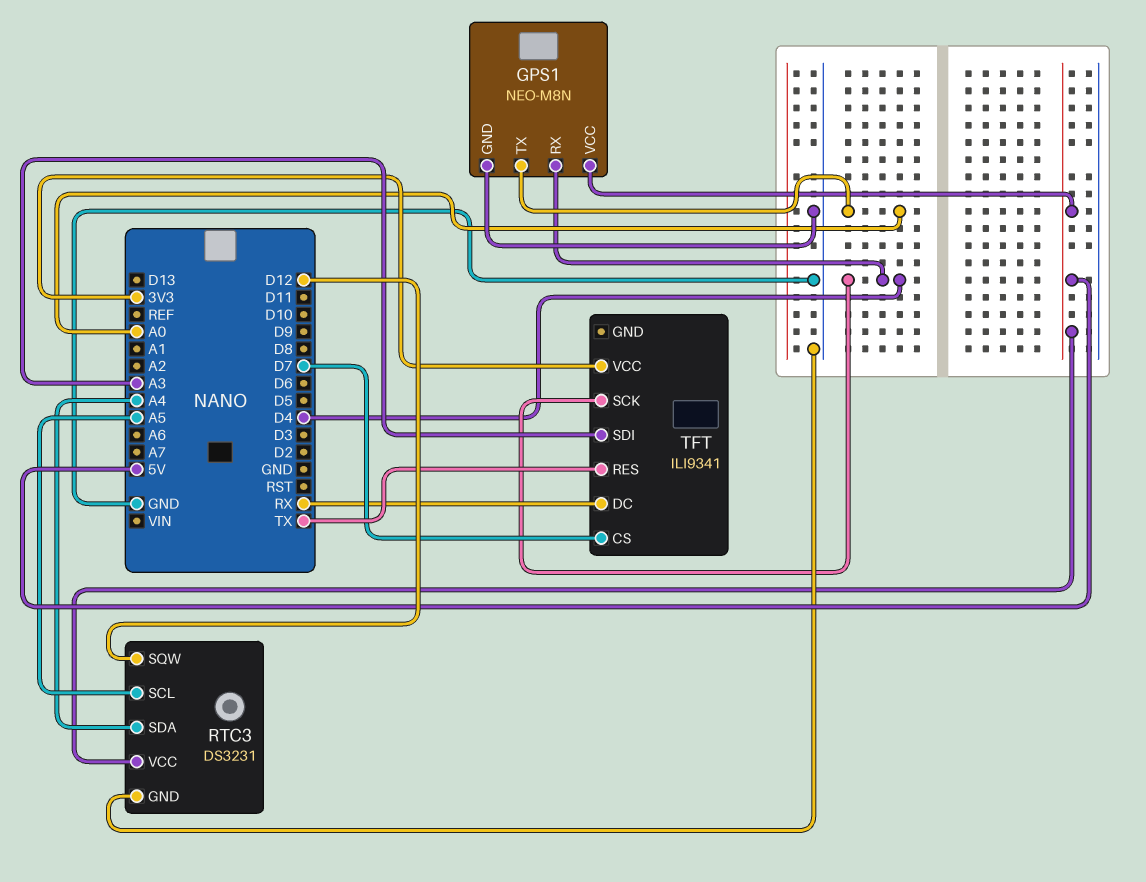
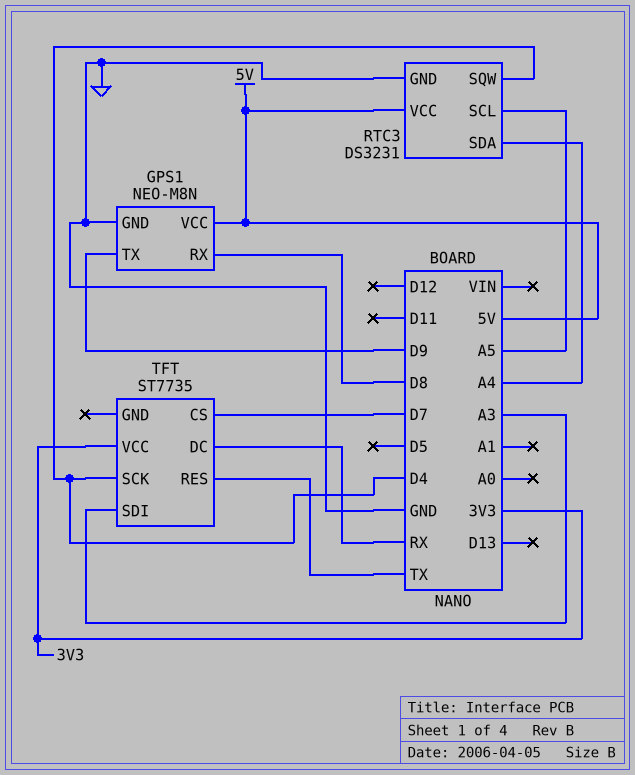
GPS1 pin RX: D4 -> D8
GPS1 pin TX: A0 -> D9
RTC3 pin SQW: D12 -> D4
TFT: ILI9341 -> ST7735

